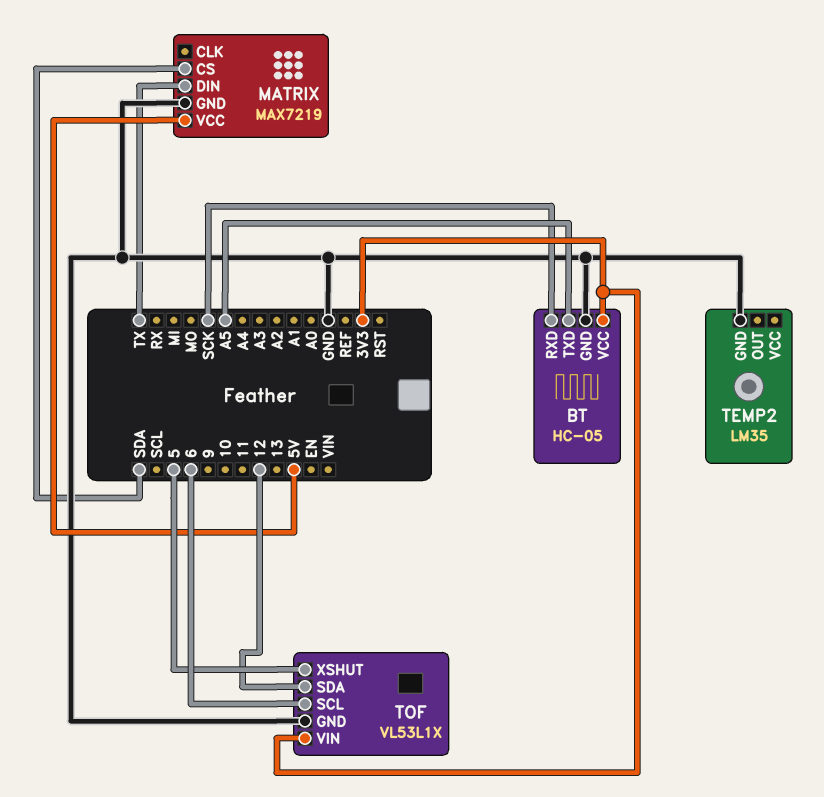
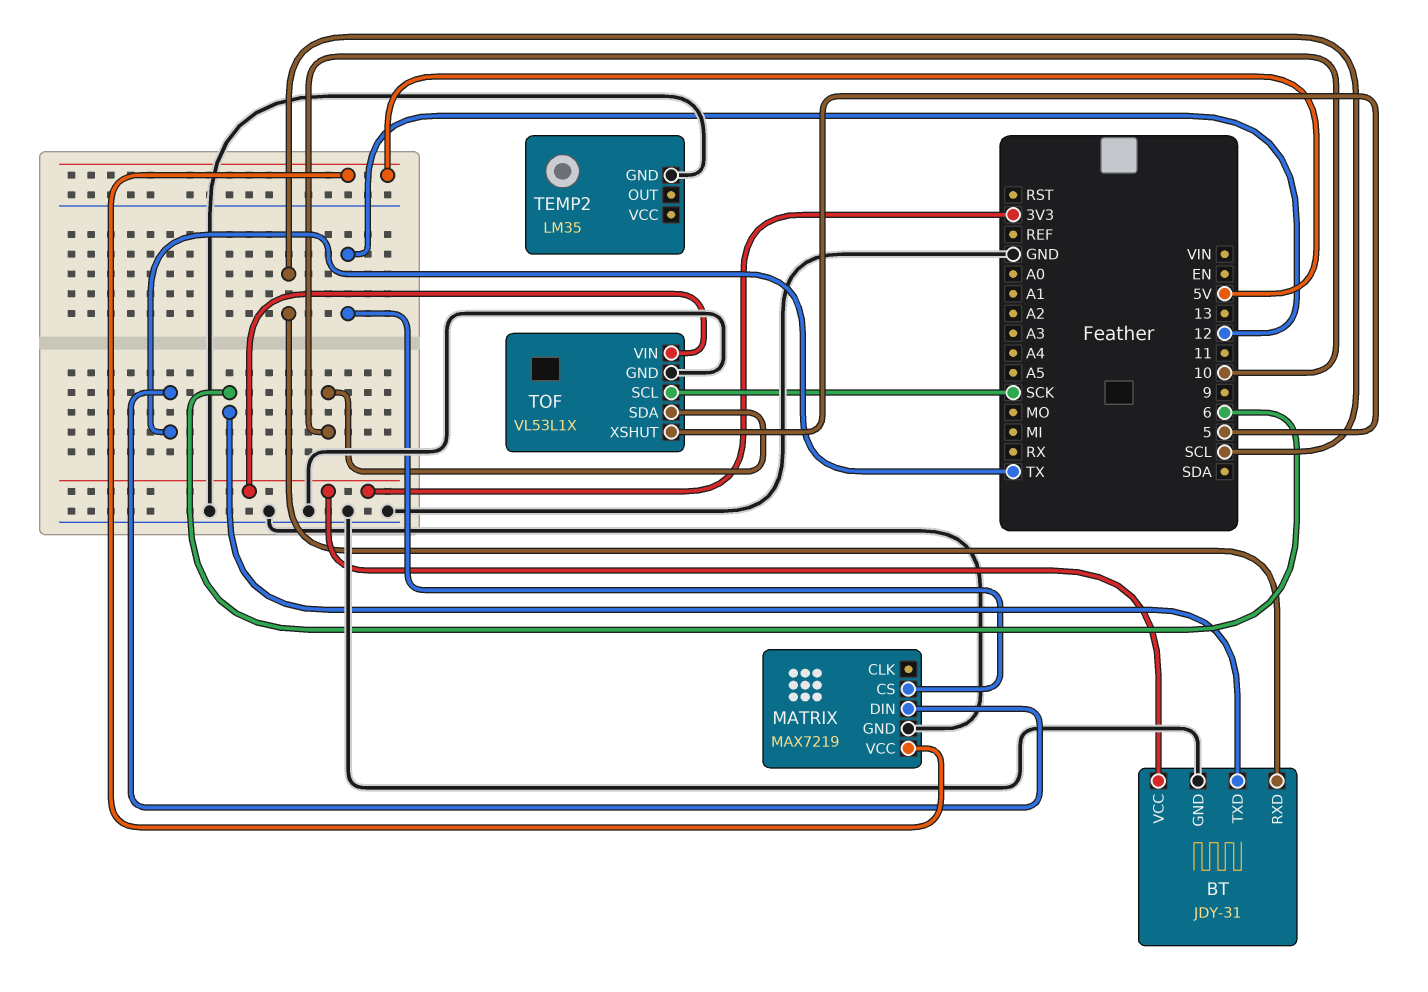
BT: HC-05 -> JDY-31
BT pin RXD: SCK -> SCL
BT pin TXD: A5 -> 6
MATRIX pin CS: SDA -> 12
TOF pin SCL: 6 -> SCK
TOF pin SDA: 12 -> 10

